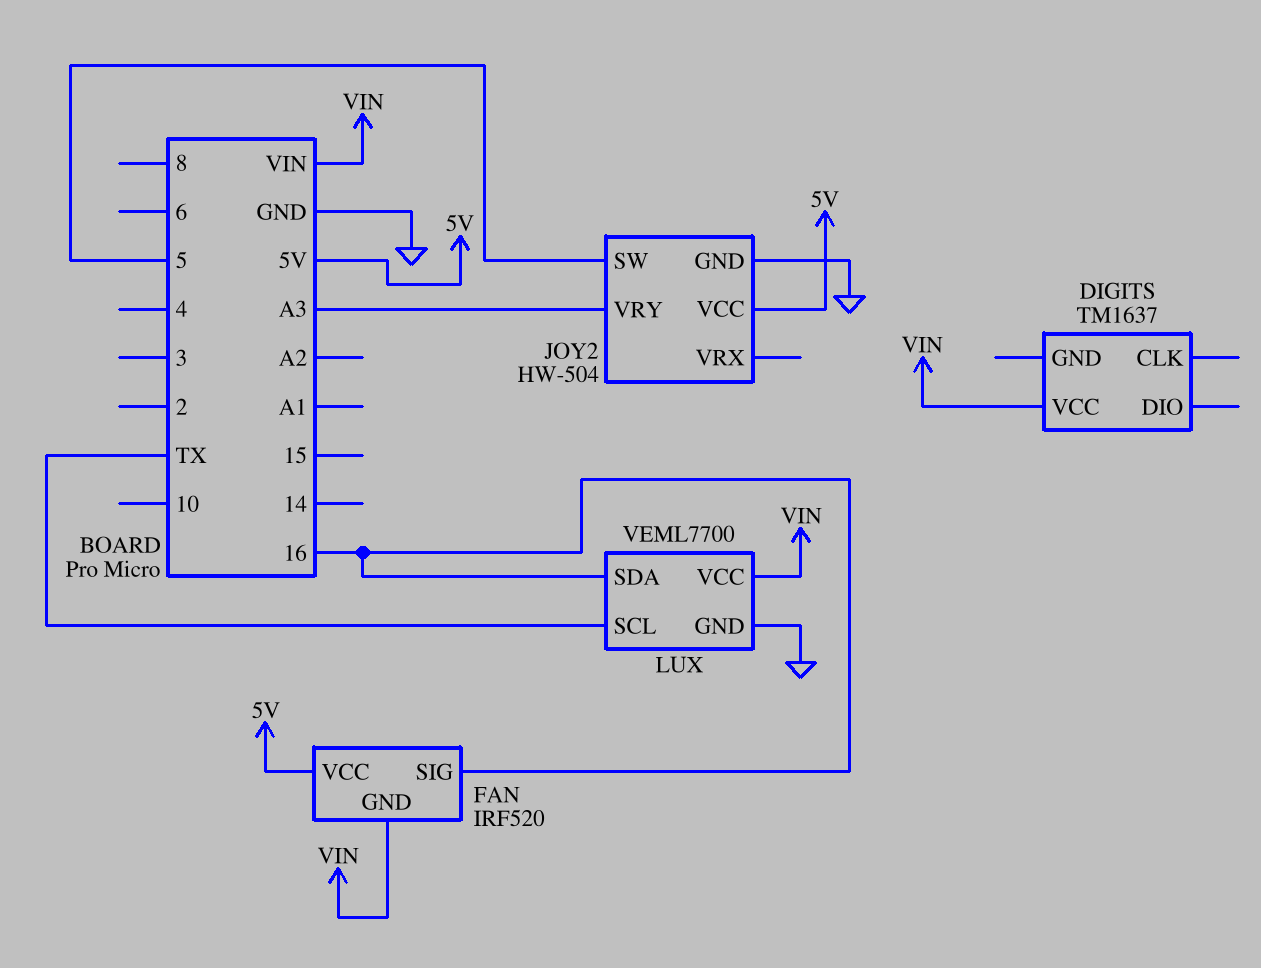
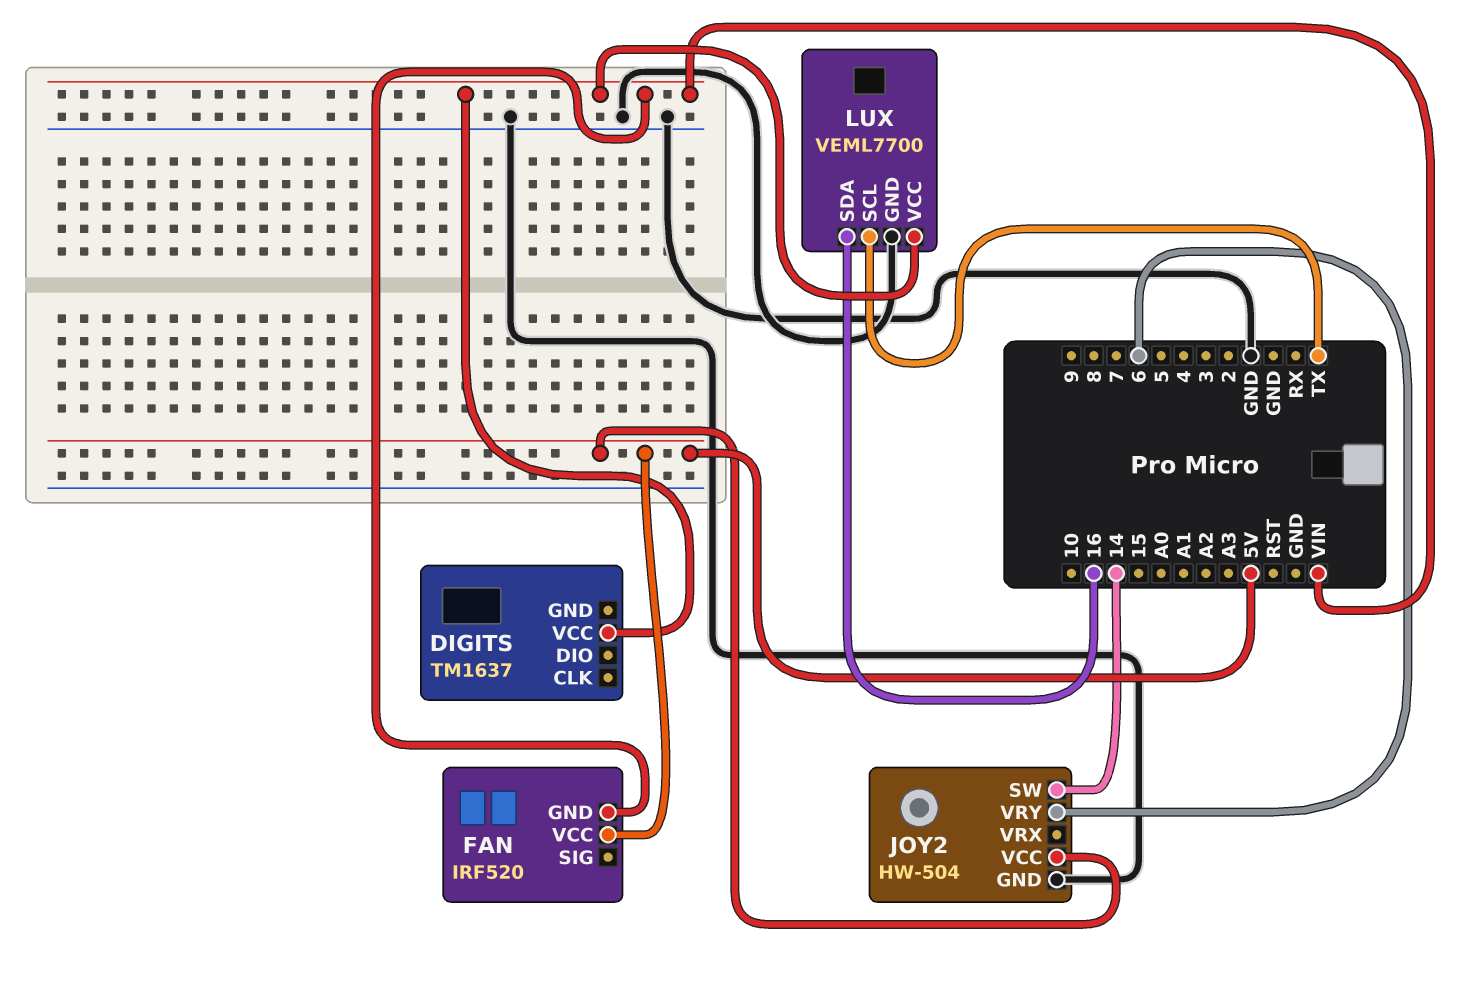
FAN pin SIG: 16 -> none
JOY2 pin SW: 5 -> 14
JOY2 pin VRY: A3 -> 6

